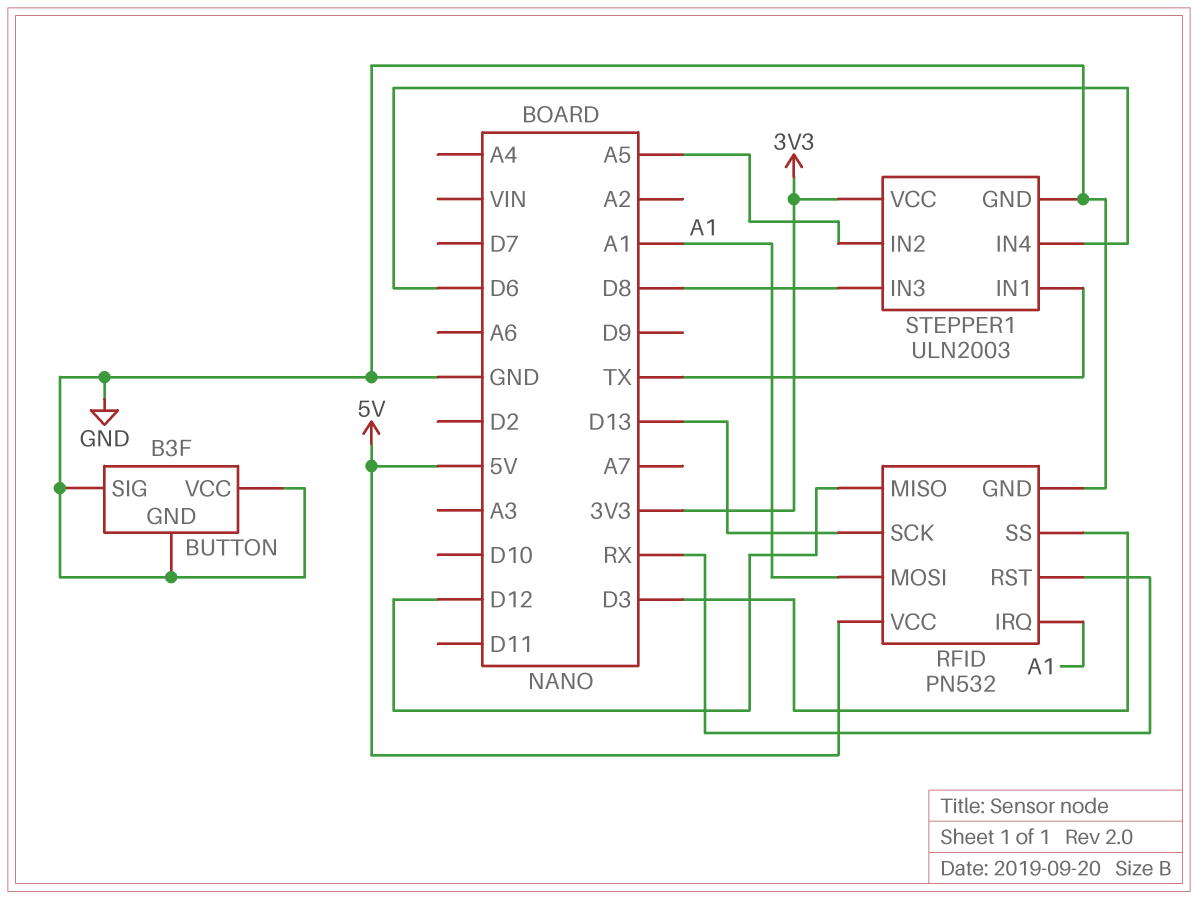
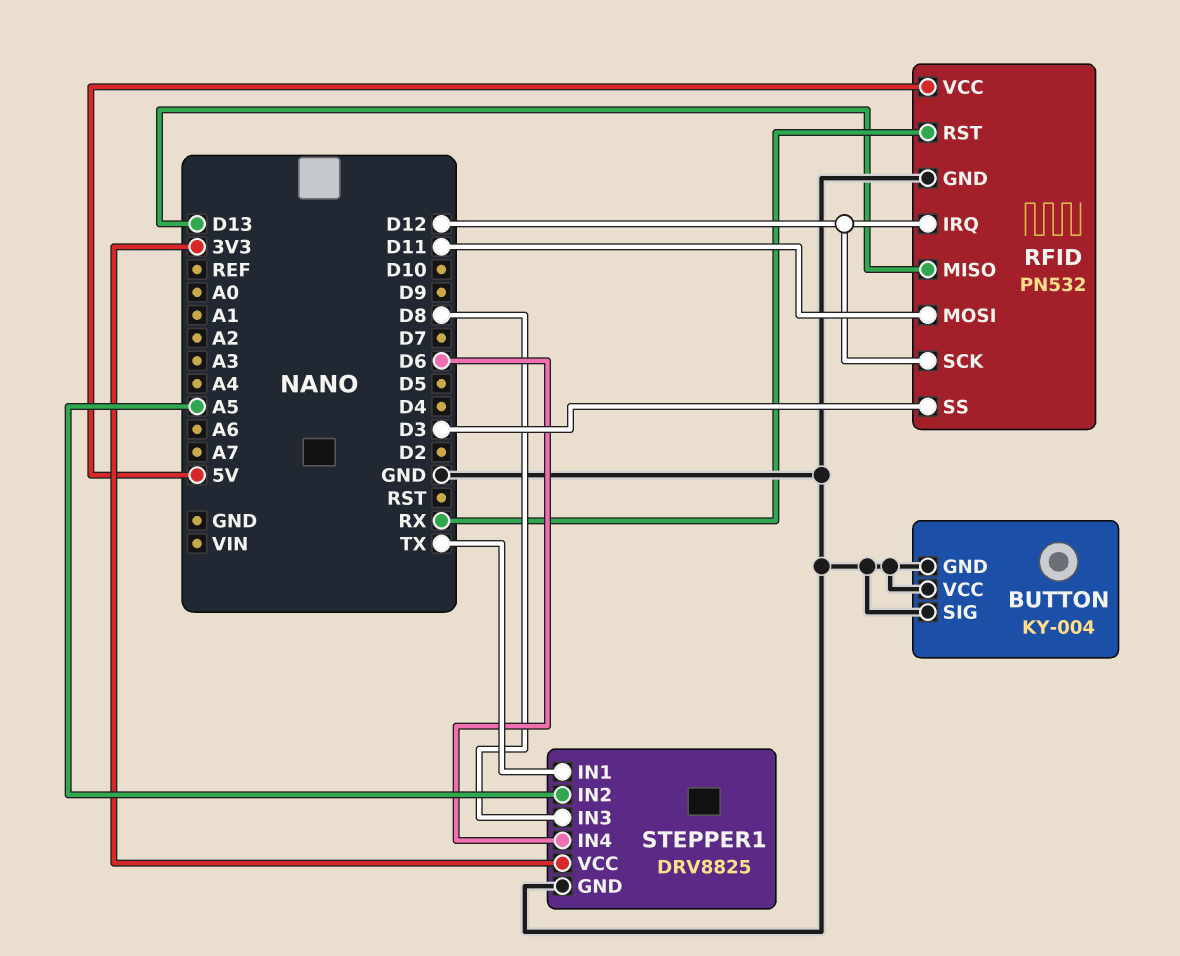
BUTTON: B3F -> KY-004
RFID pin IRQ: A1 -> D12
RFID pin MISO: D12 -> D13
RFID pin MOSI: A1 -> D11
RFID pin SCK: D13 -> D12
STEPPER1: ULN2003 -> DRV8825

